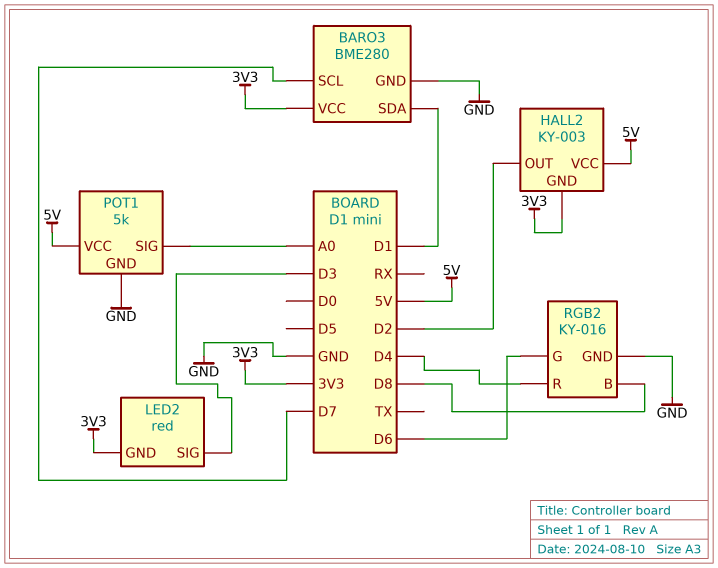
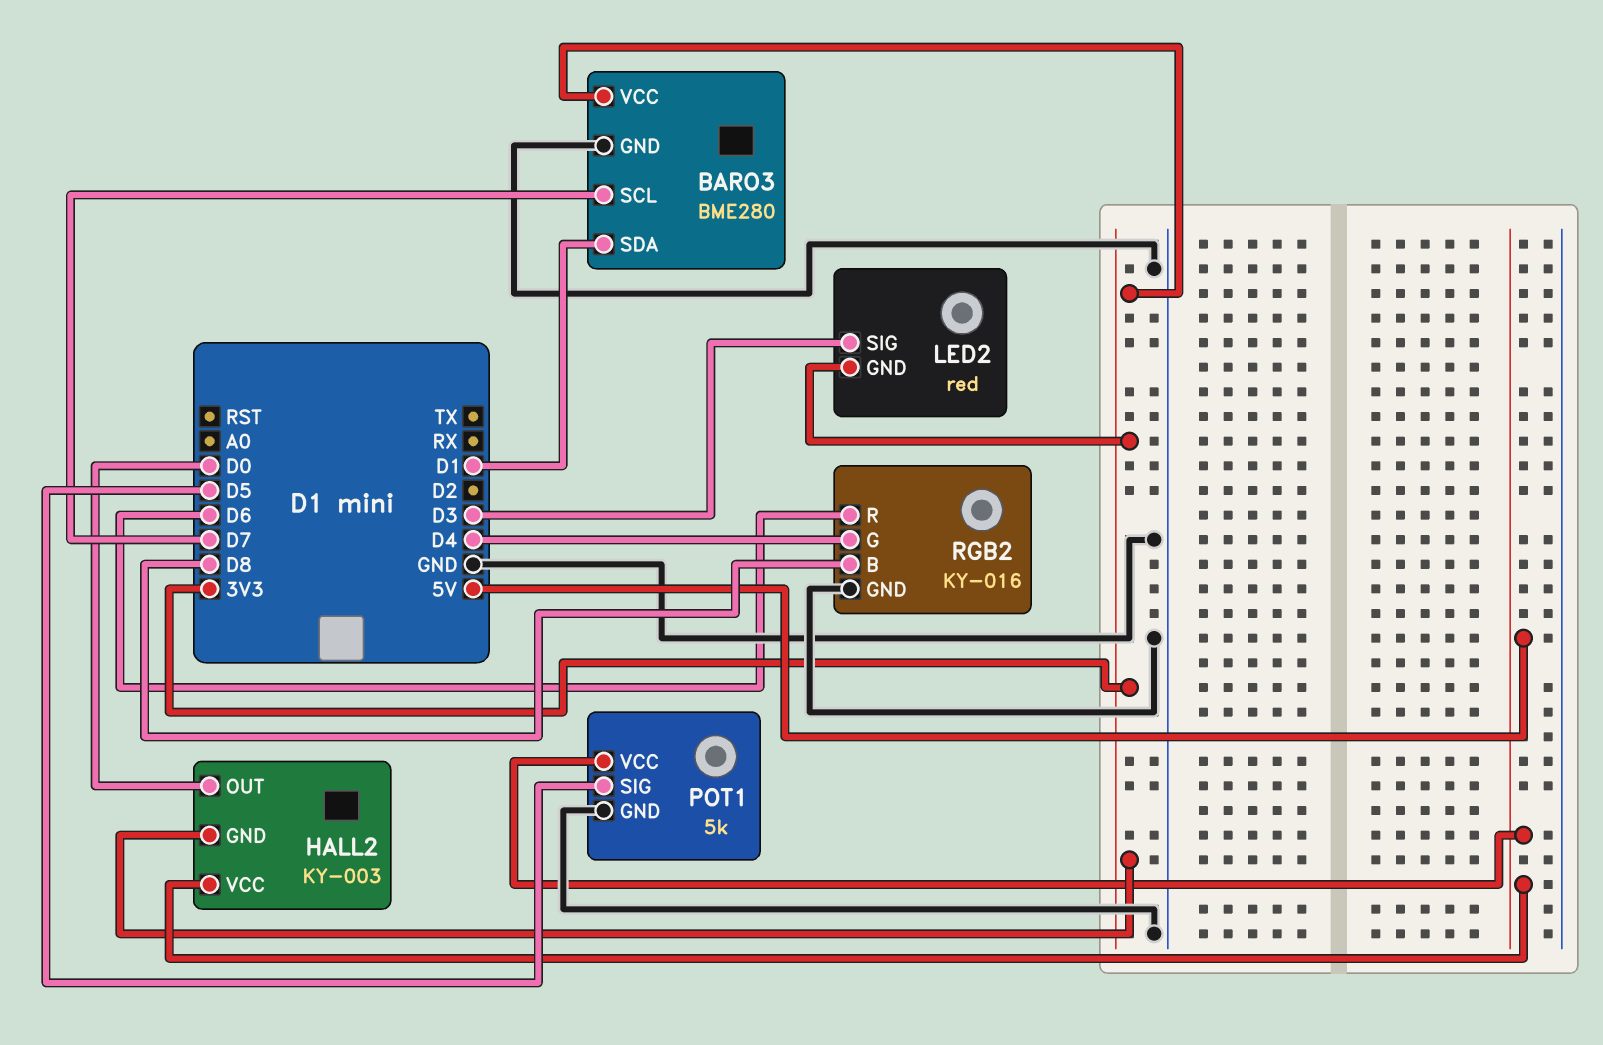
HALL2 pin OUT: D2 -> D0
POT1 pin SIG: A0 -> D5
RGB2 pin G: D6 -> D4
RGB2 pin R: D4 -> D6

